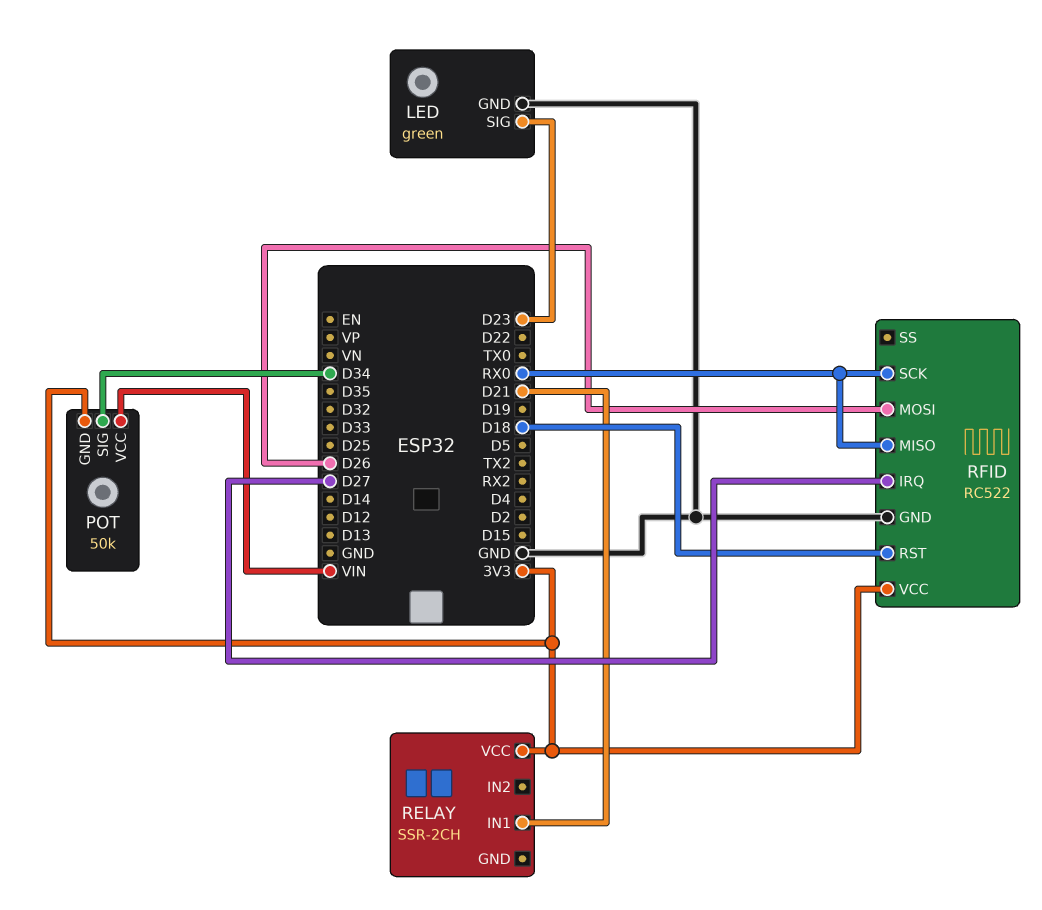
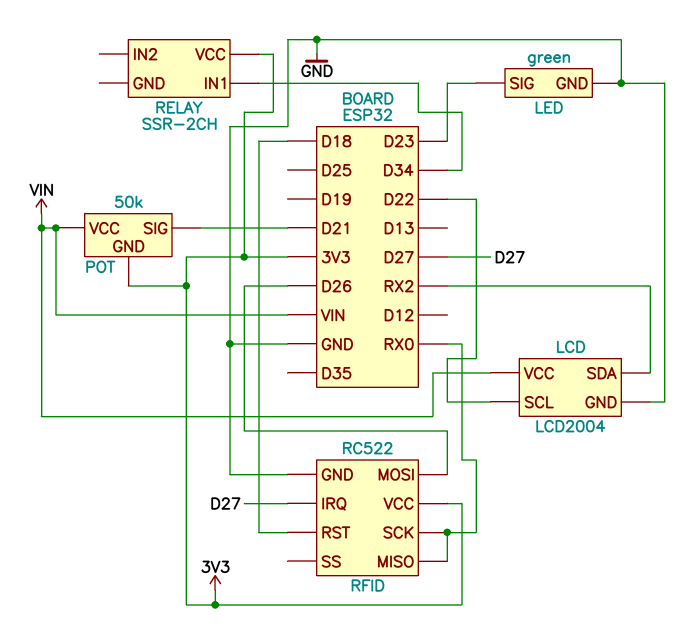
LCD: none -> LCD2004
LCD pin GND: none -> GND
LCD pin SCL: none -> D22
LCD pin SDA: none -> RX2
LCD pin VCC: none -> VIN
POT pin SIG: D34 -> D21
RELAY pin IN1: D21 -> D34

